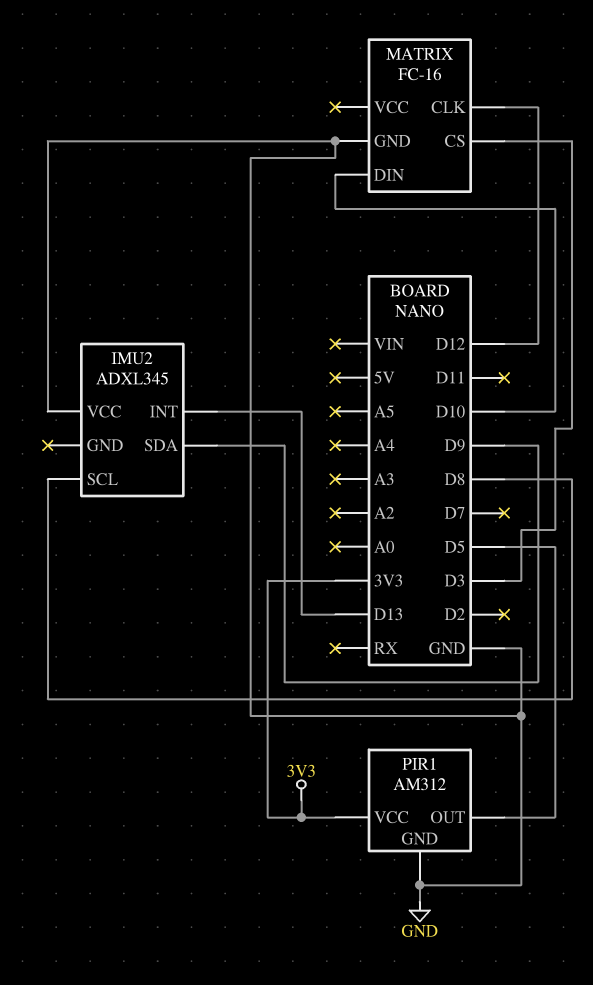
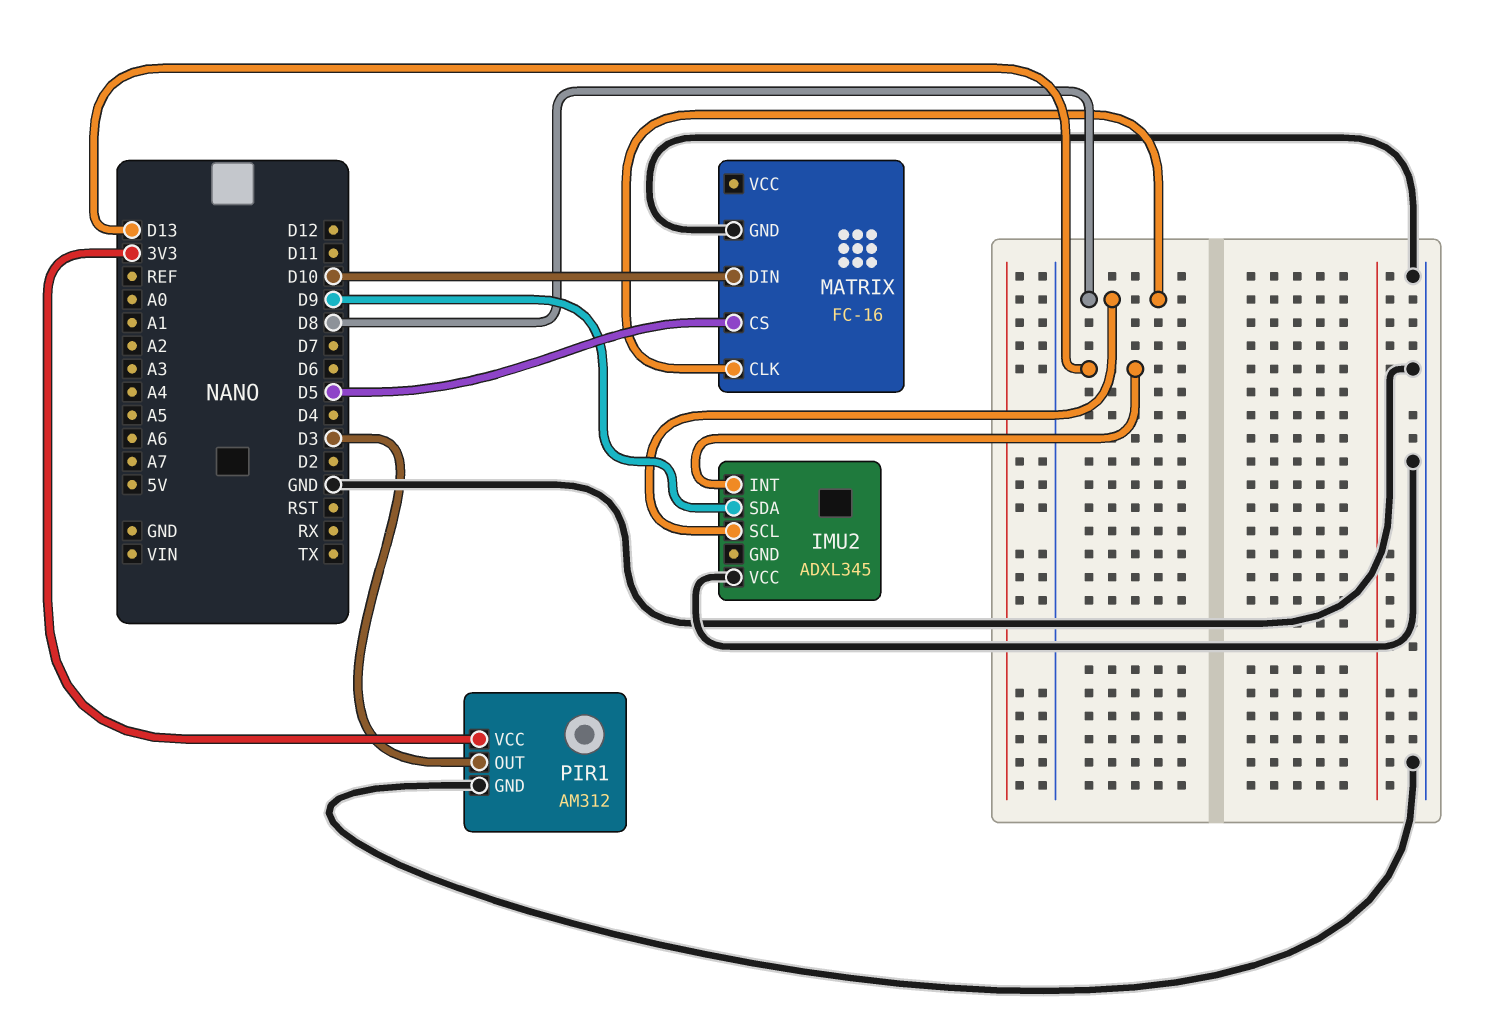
MATRIX pin CLK: D12 -> D8
MATRIX pin CS: D3 -> D5
PIR1 pin OUT: D5 -> D3

